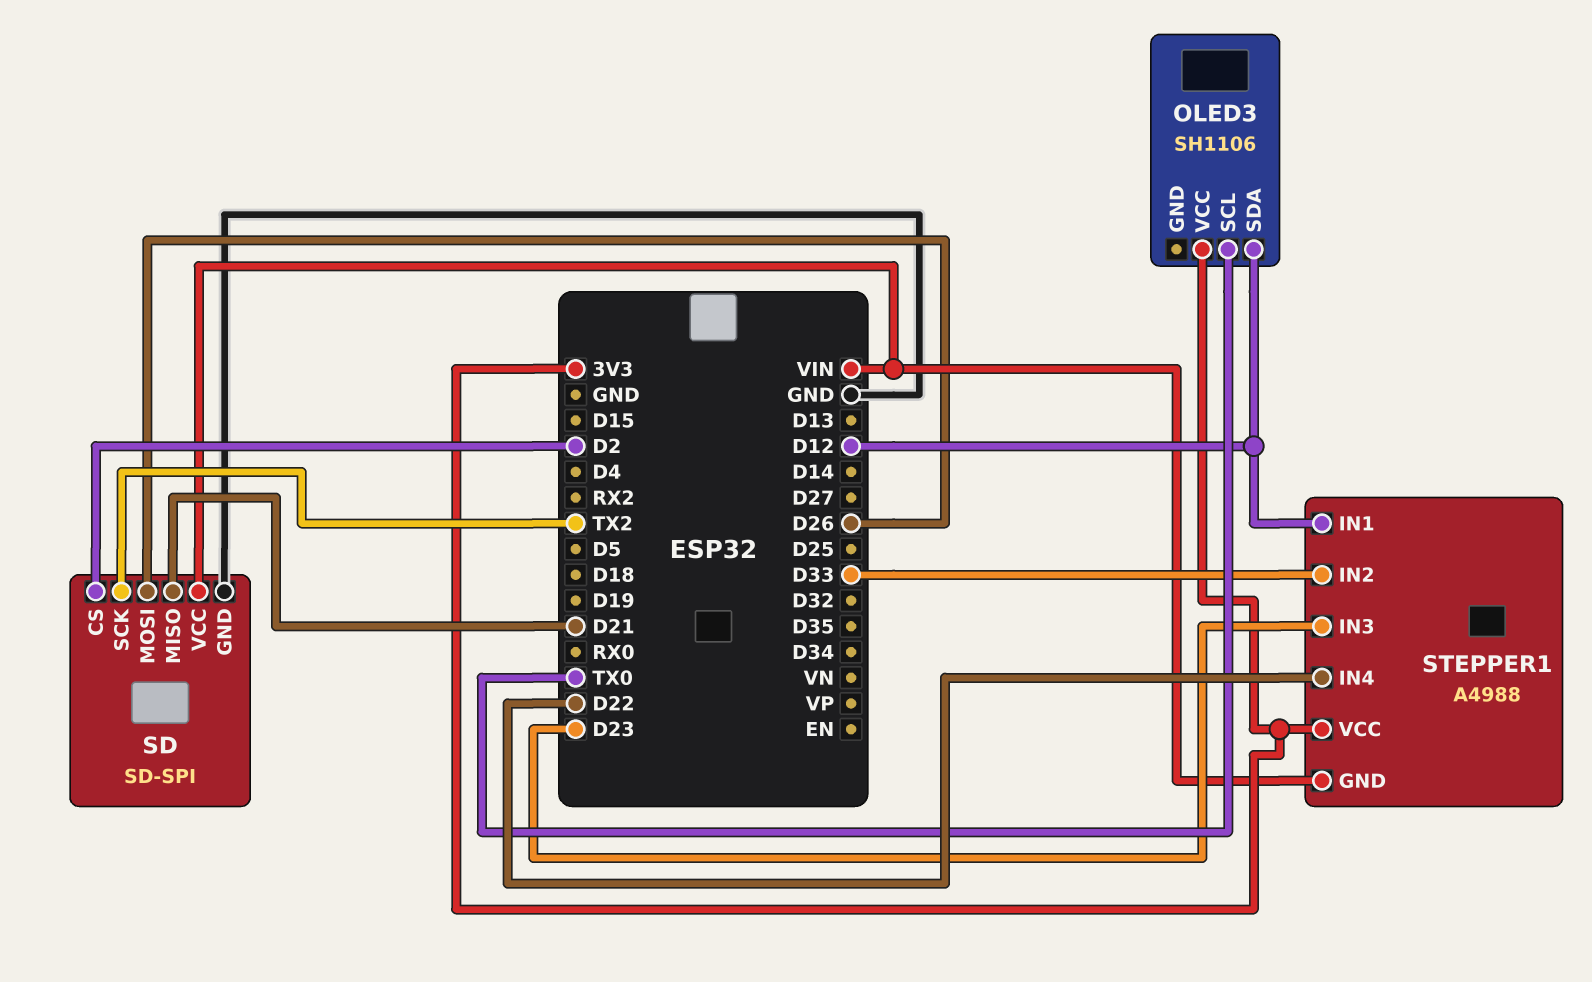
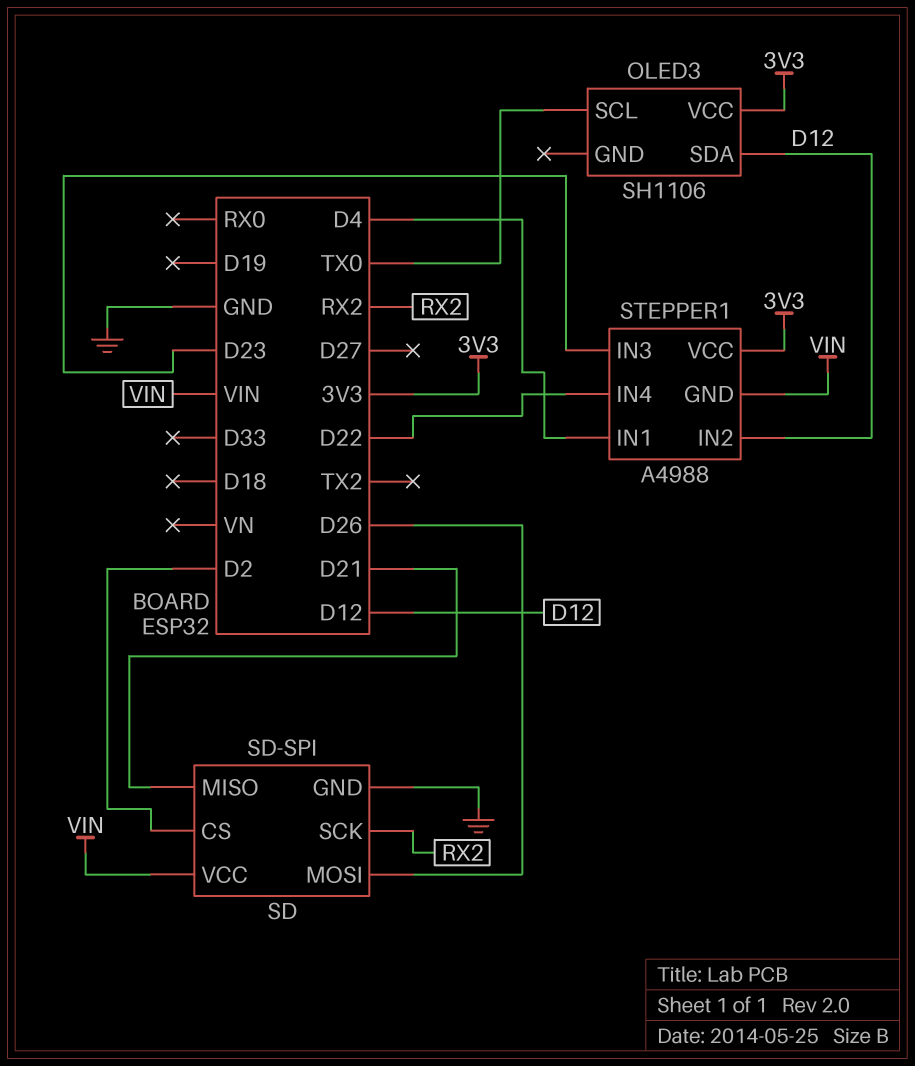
SD pin SCK: TX2 -> RX2
STEPPER1 pin IN1: D12 -> D4
STEPPER1 pin IN2: D33 -> D12

